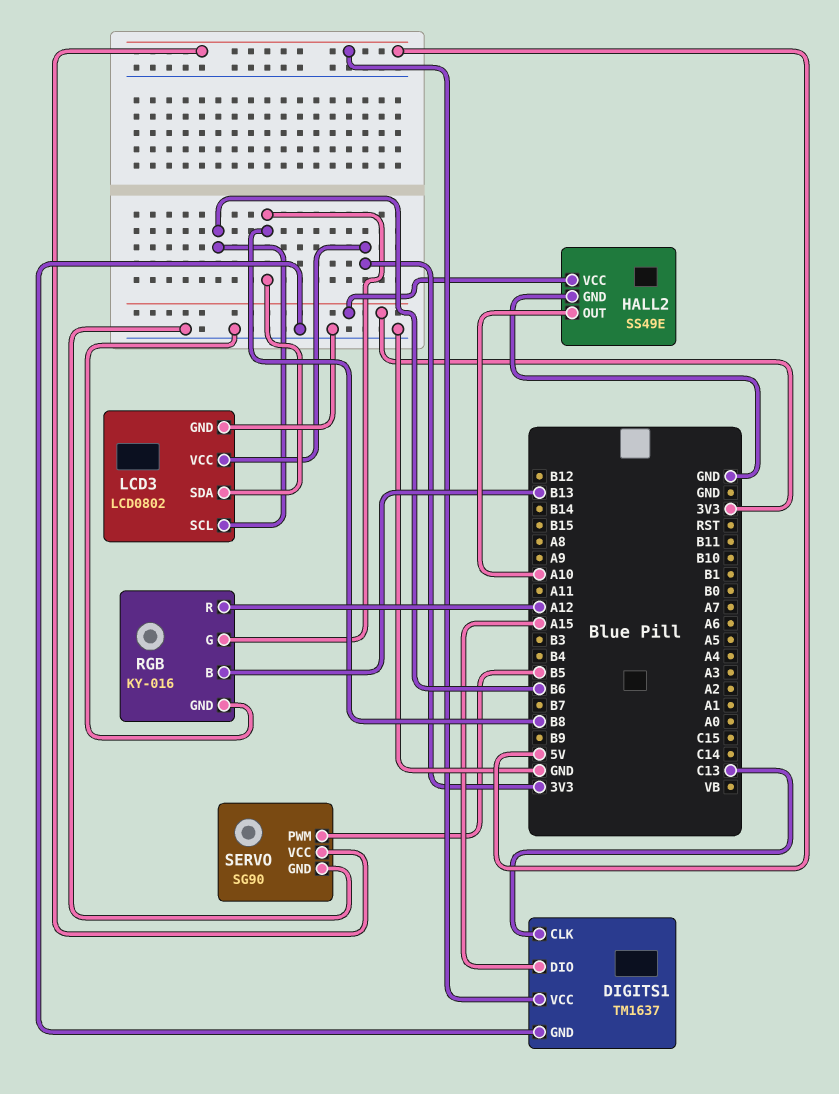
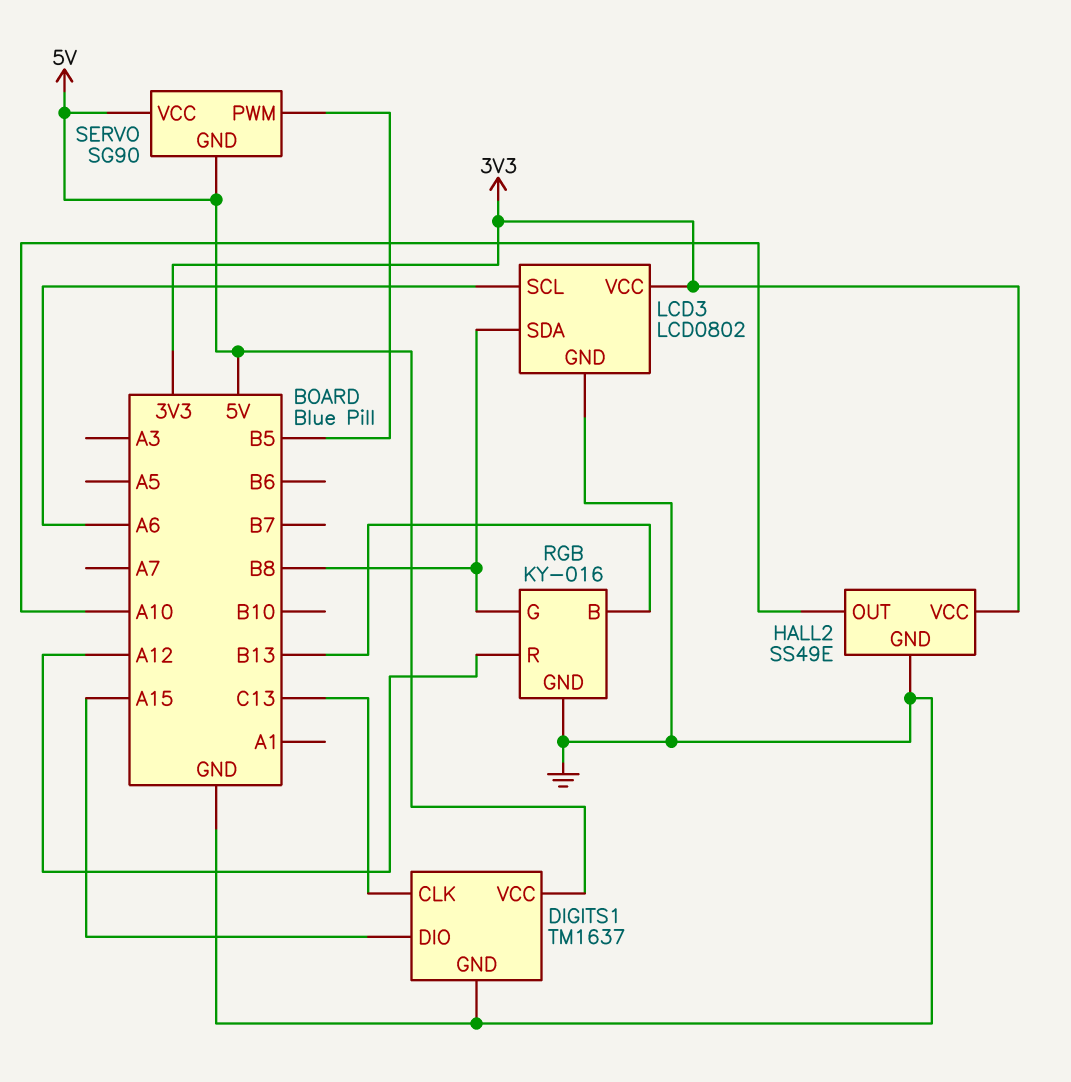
LCD3 pin SCL: B6 -> A6
SERVO pin GND: GND -> 5V

